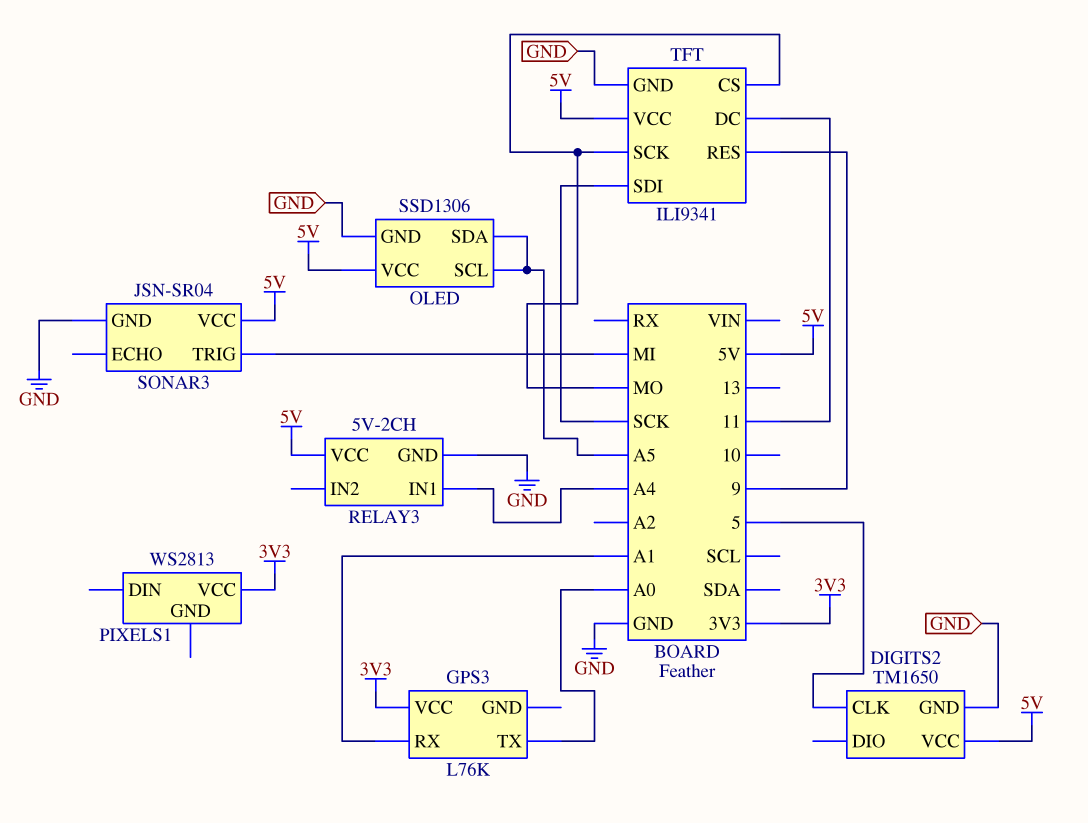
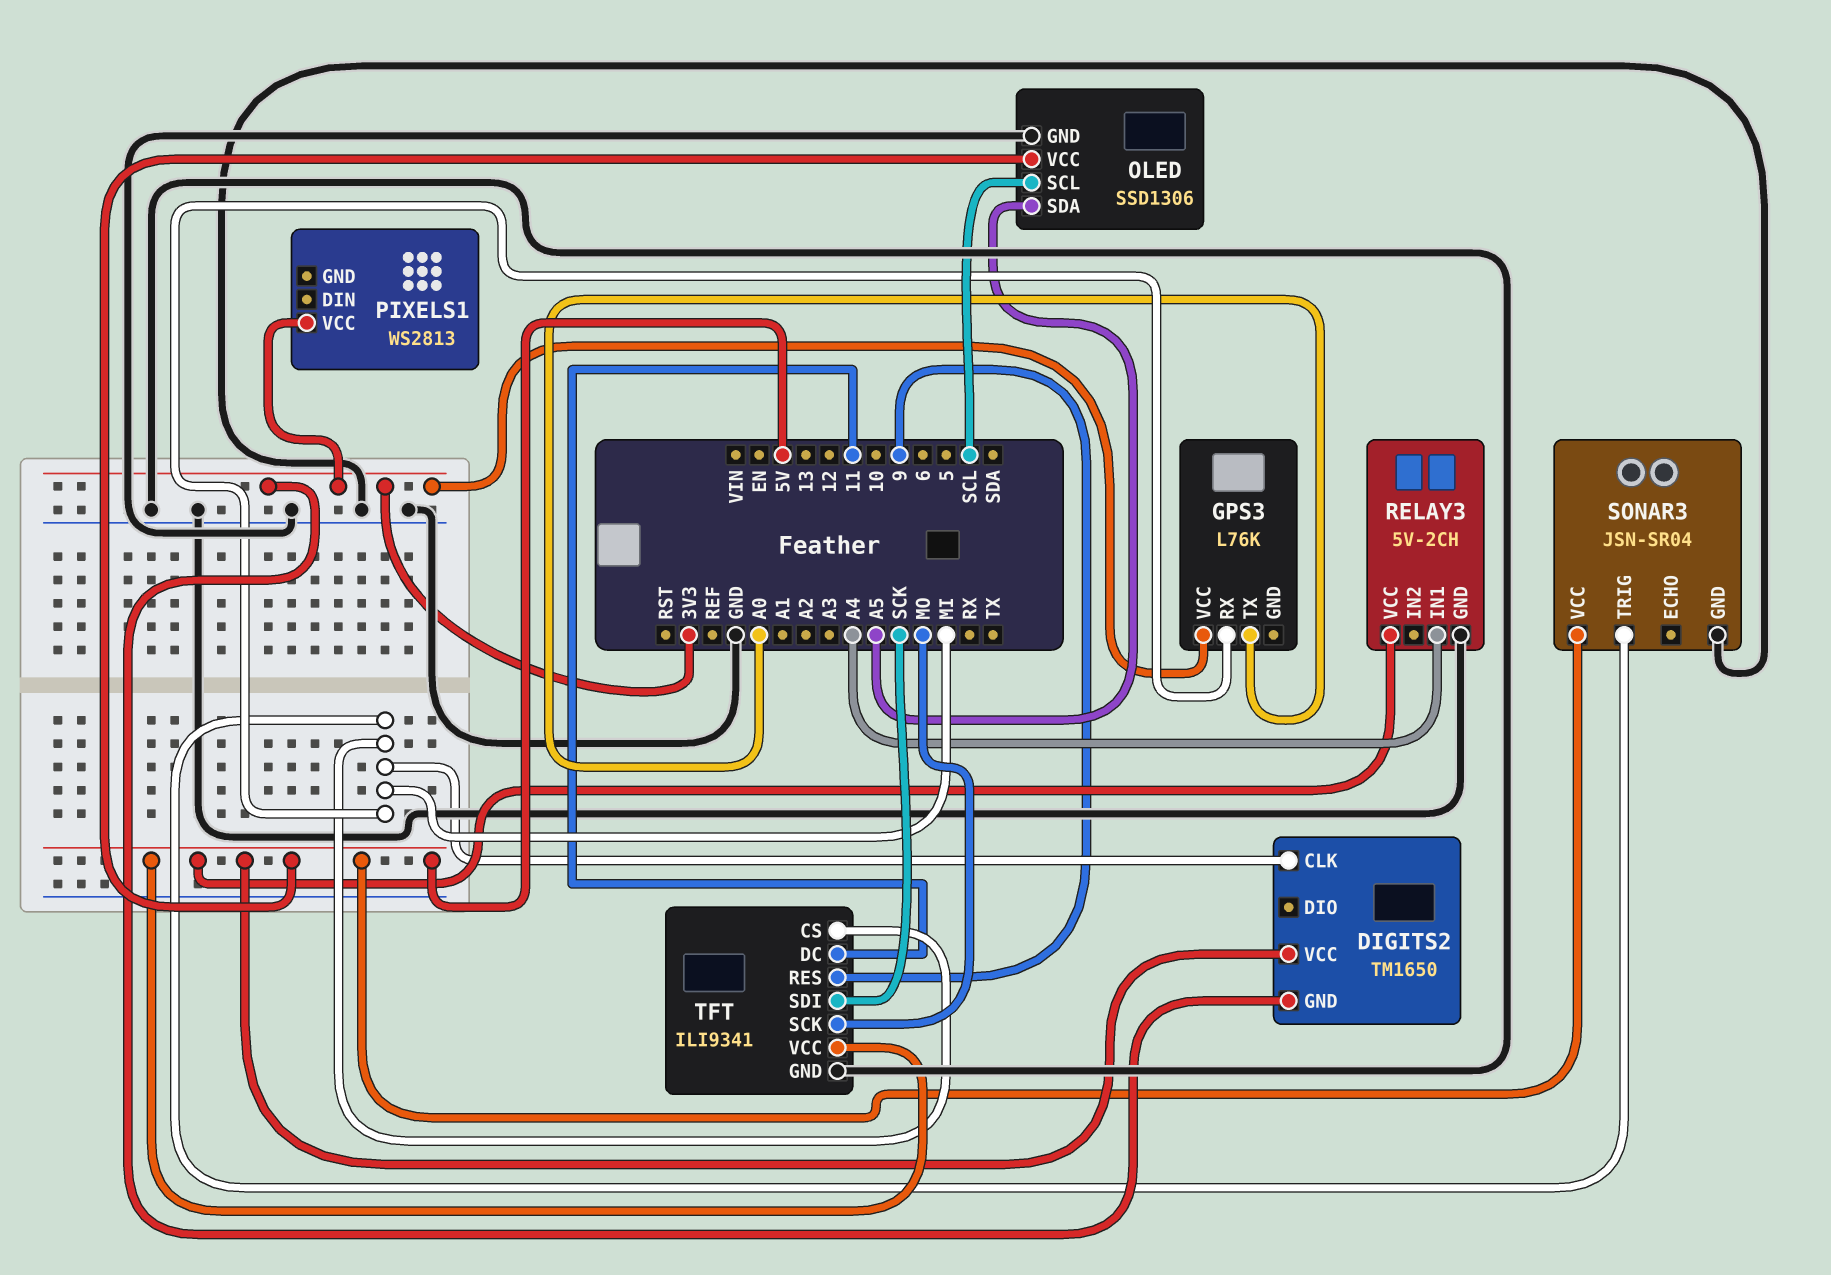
DIGITS2 pin CLK: 5 -> MI
DIGITS2 pin GND: GND -> 3V3
GPS3 pin RX: A1 -> MI
OLED pin SCL: A5 -> SCL
TFT pin CS: MO -> MI

